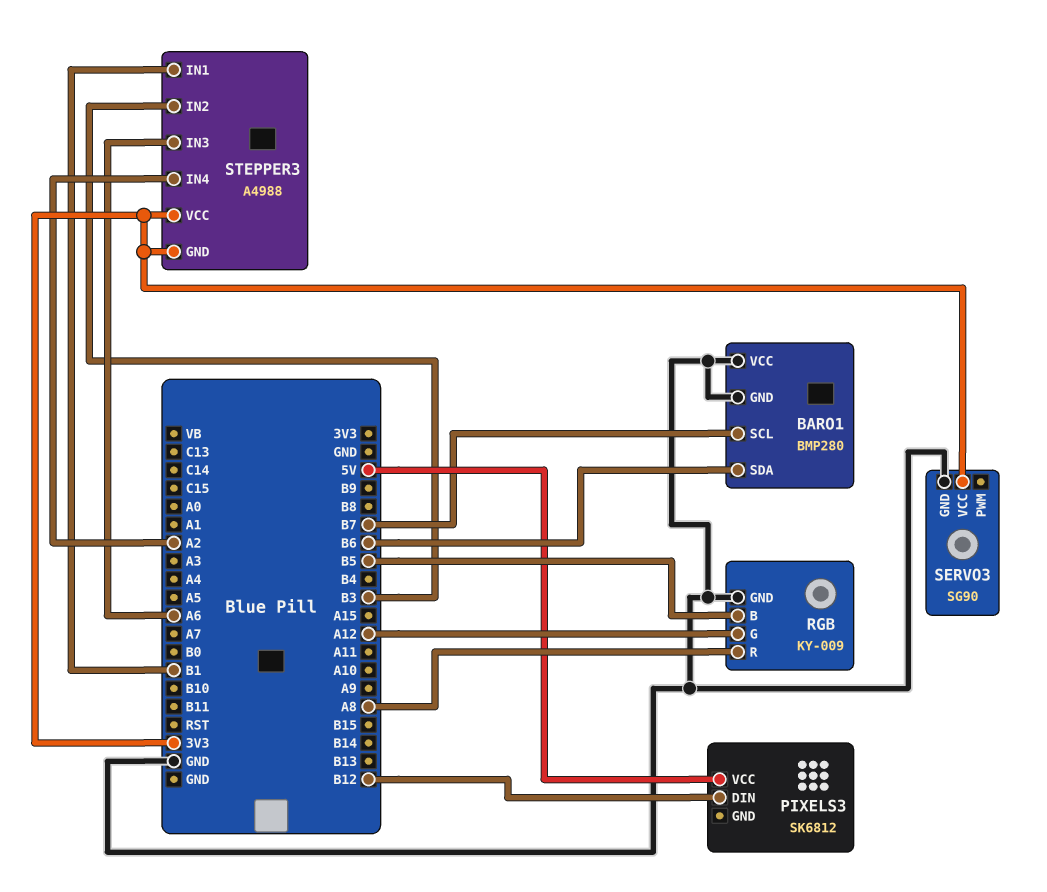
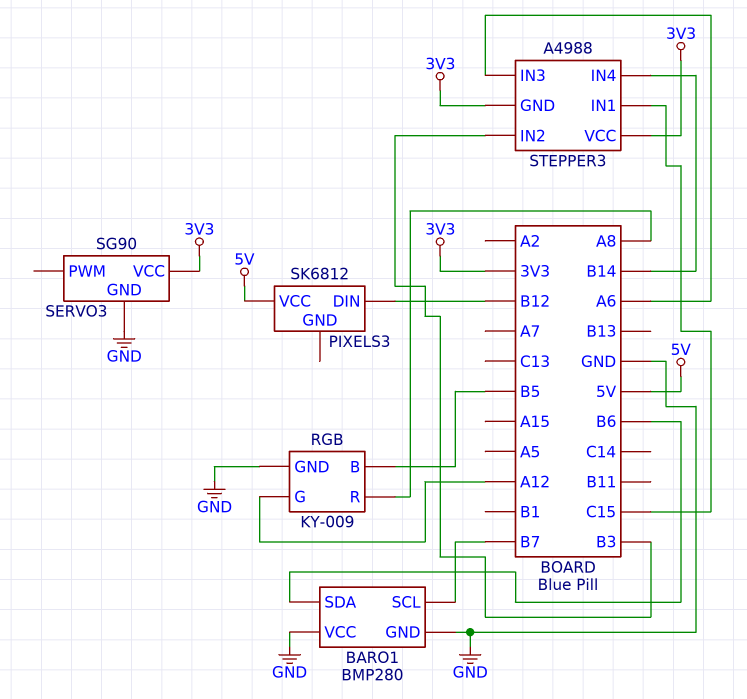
STEPPER3 pin IN1: B1 -> C15
STEPPER3 pin IN4: A2 -> B14

